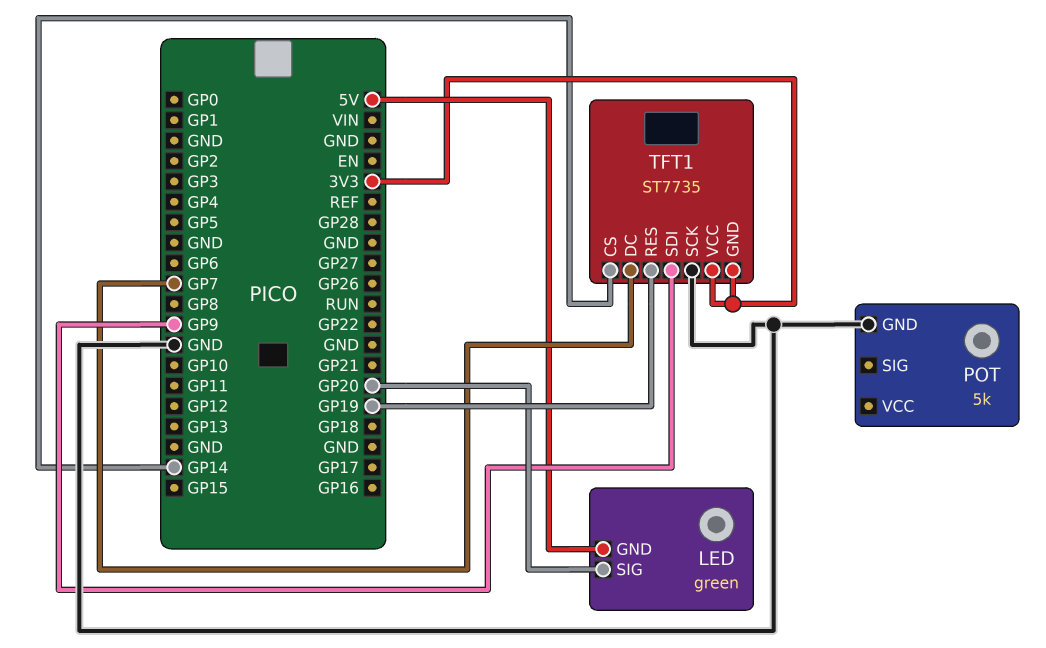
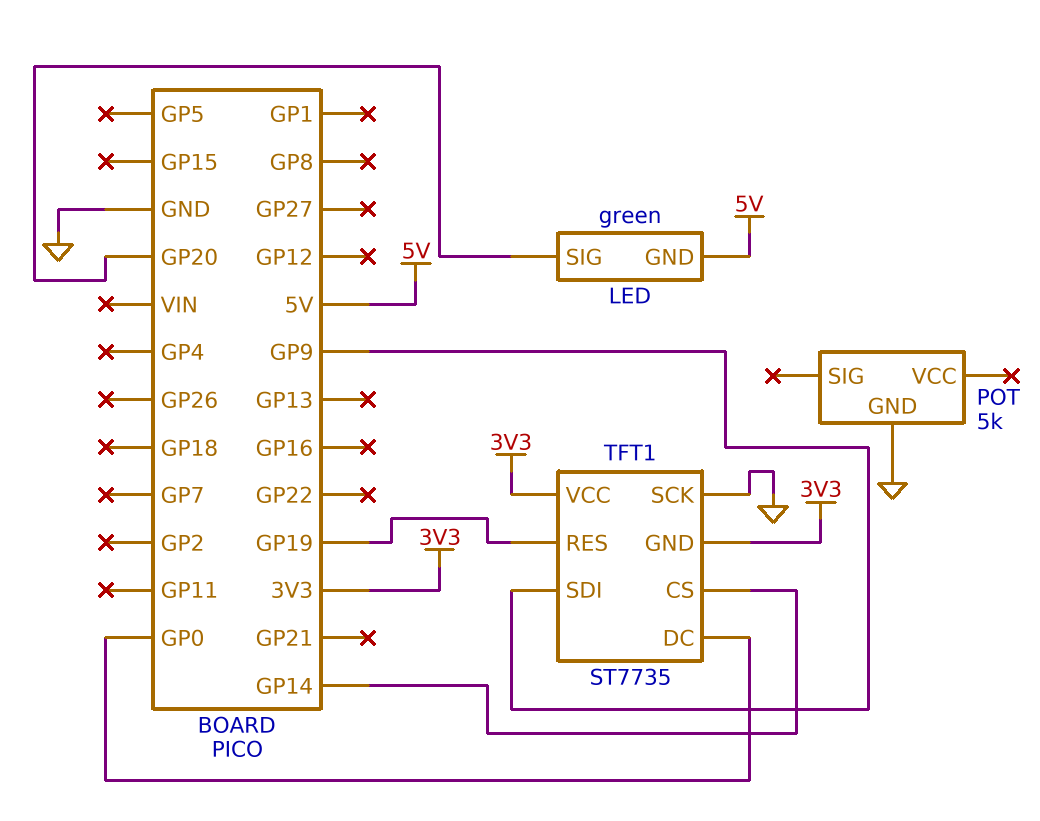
TFT1 pin DC: GP7 -> GP0

